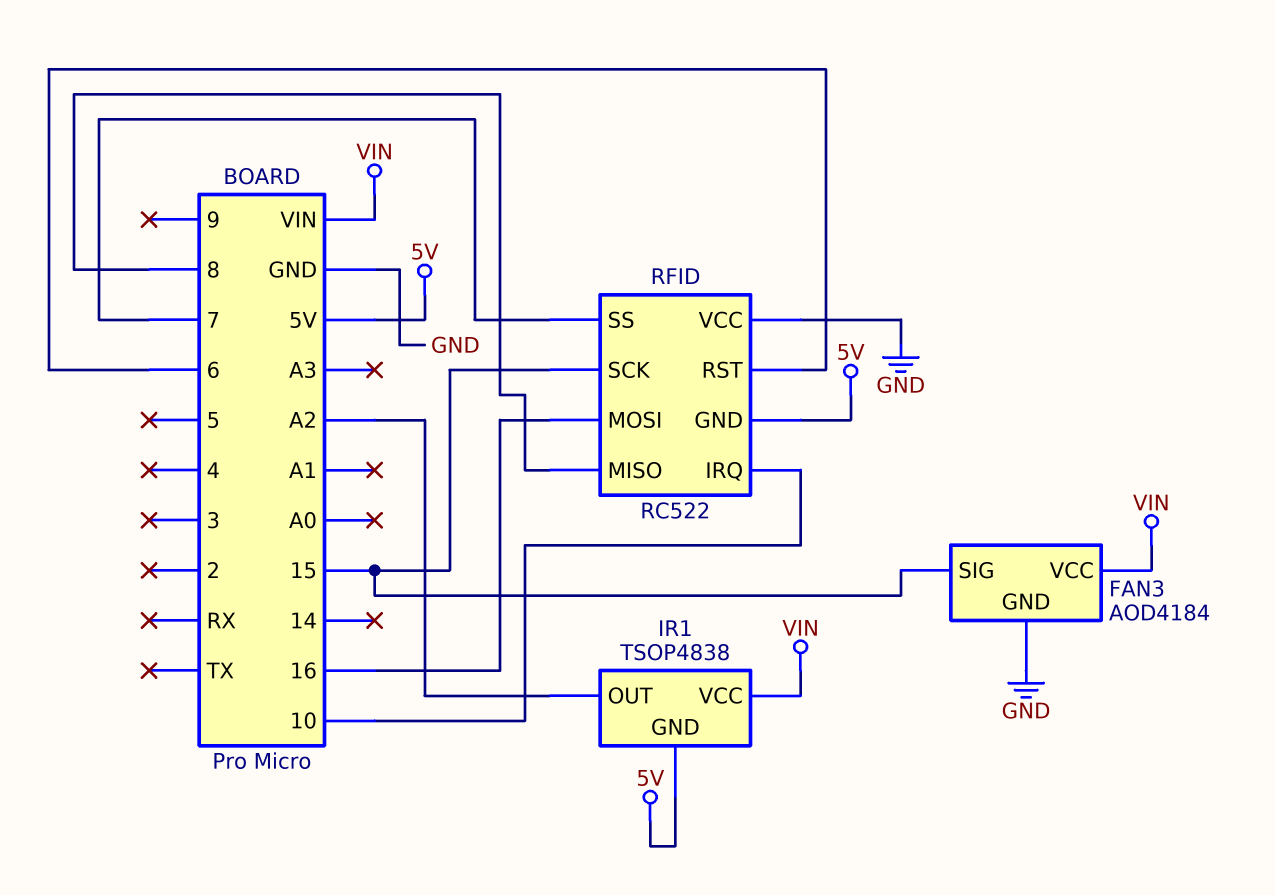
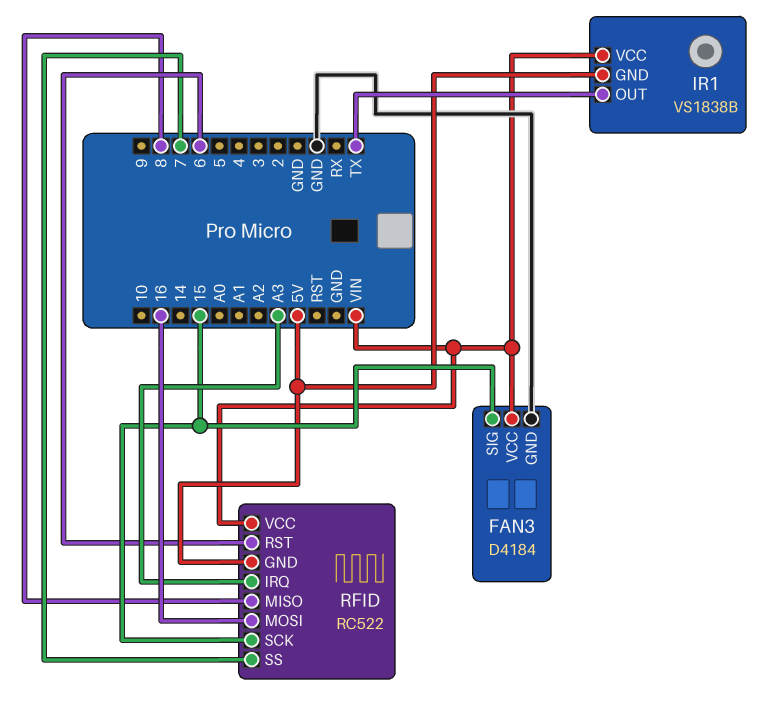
FAN3: AOD4184 -> D4184
IR1: TSOP4838 -> VS1838B
IR1 pin OUT: A2 -> TX
RFID pin IRQ: 10 -> A3
RFID pin VCC: GND -> VIN

